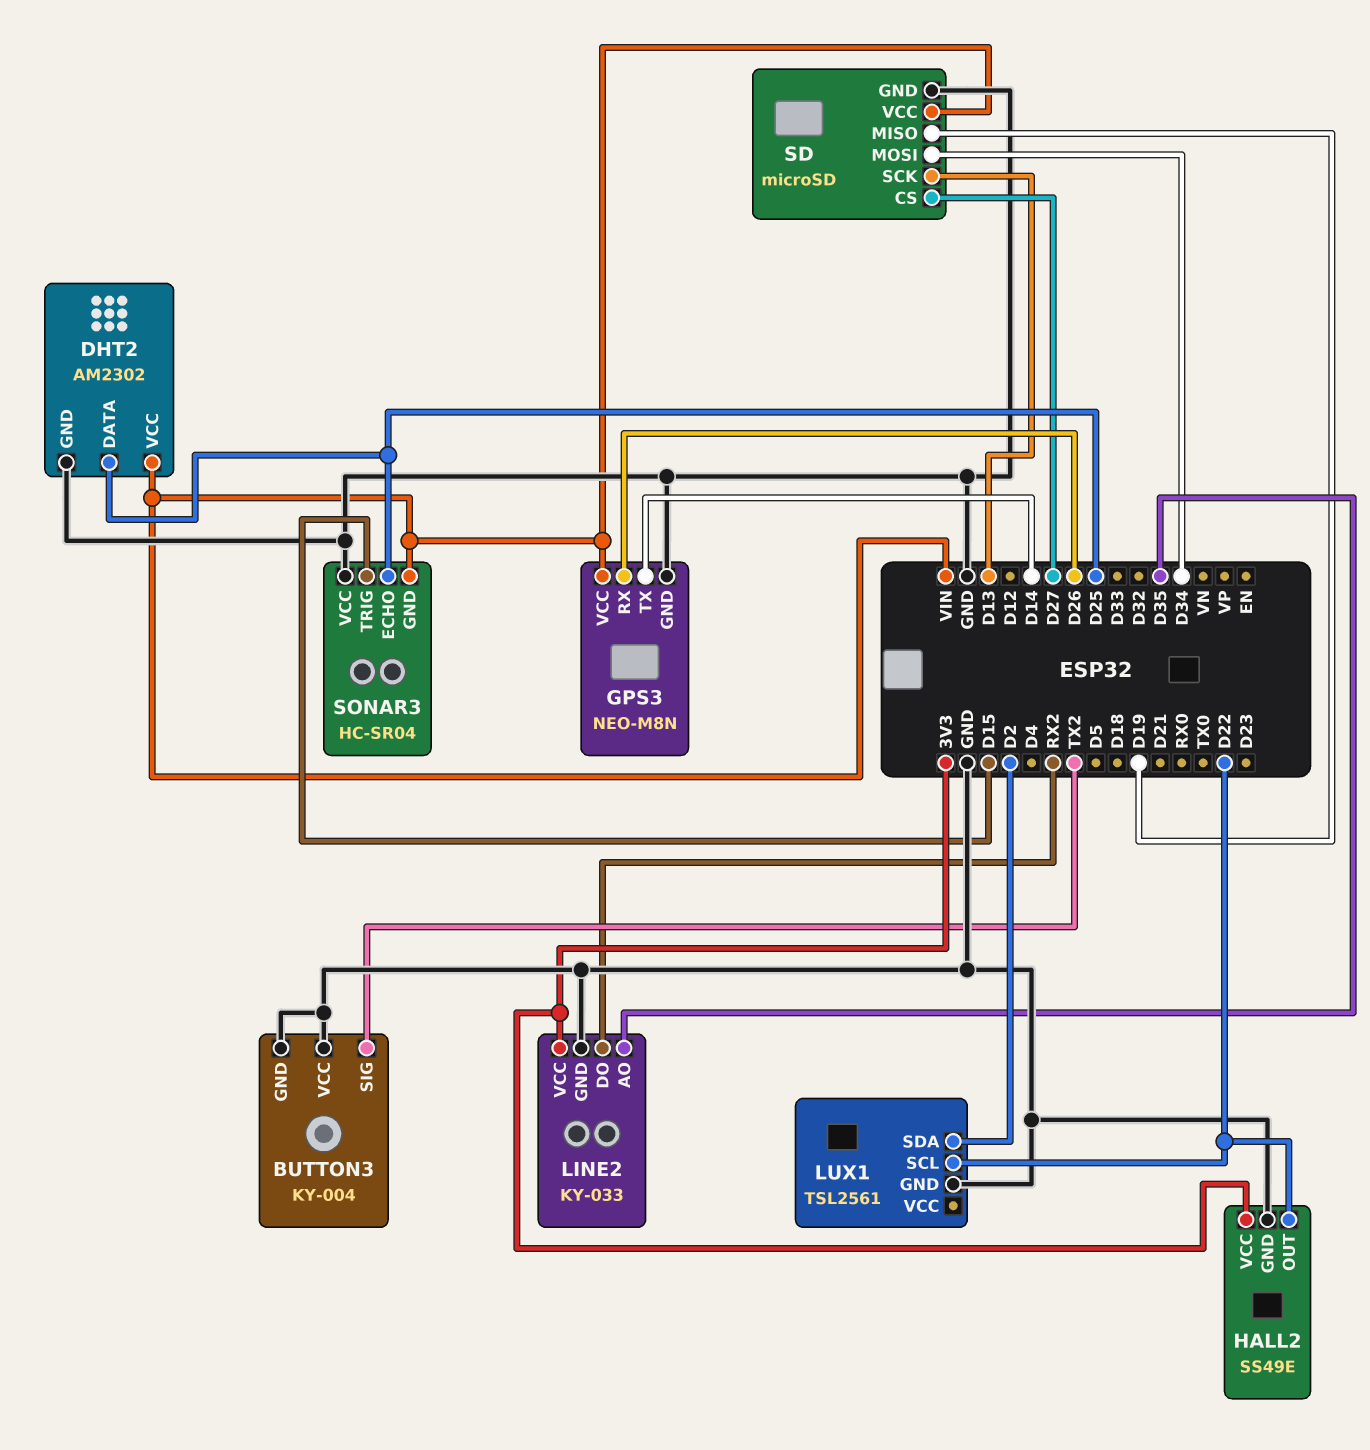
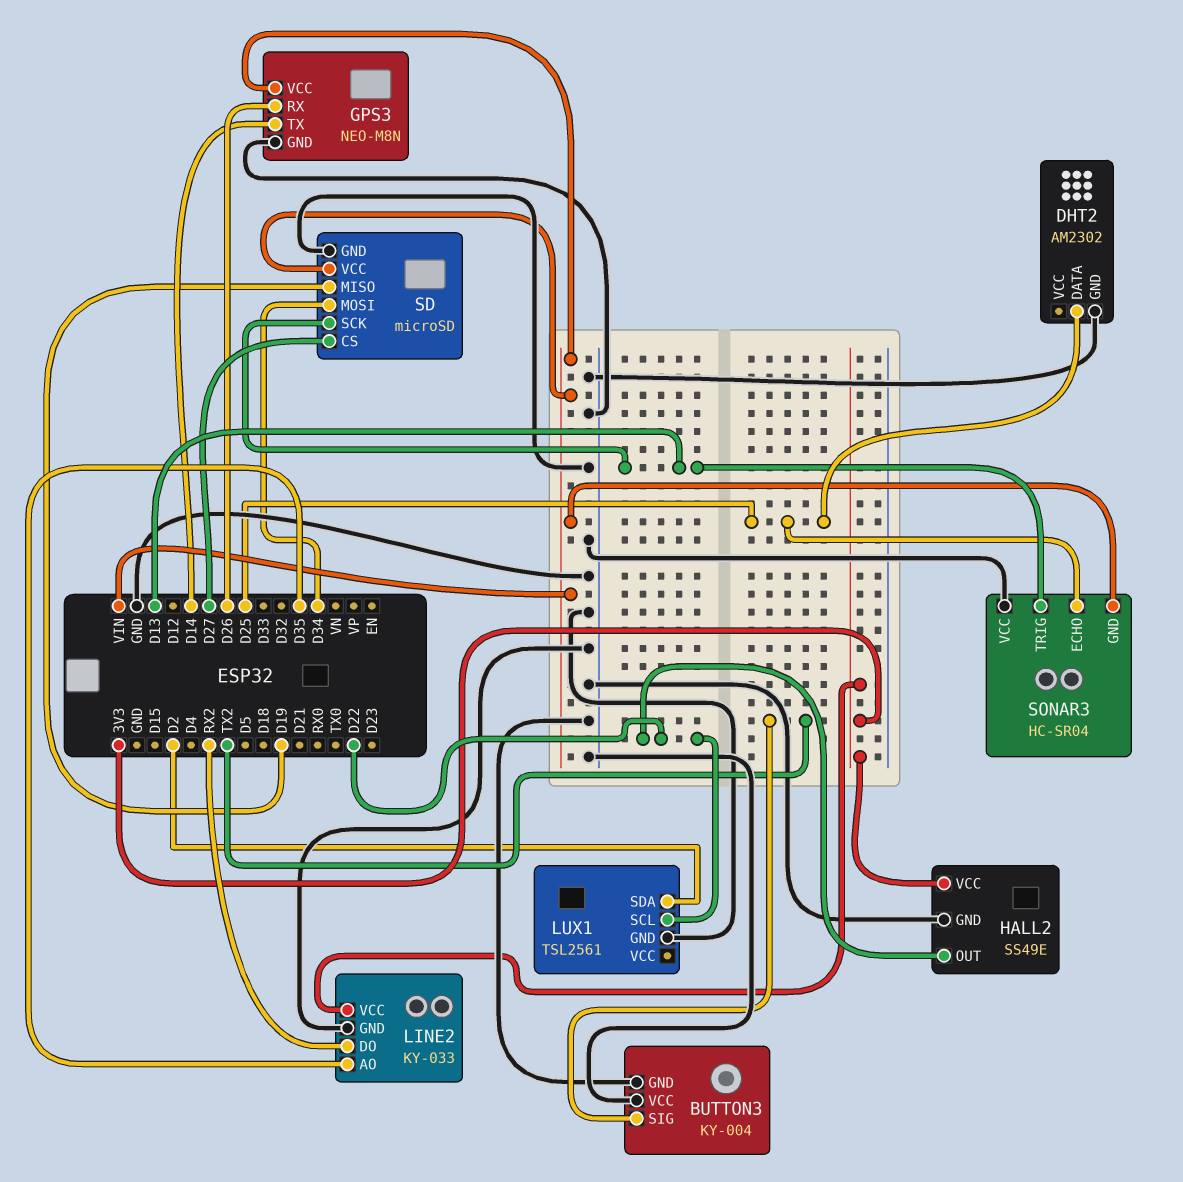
DHT2 pin VCC: VIN -> none
SONAR3 pin TRIG: D15 -> D13

